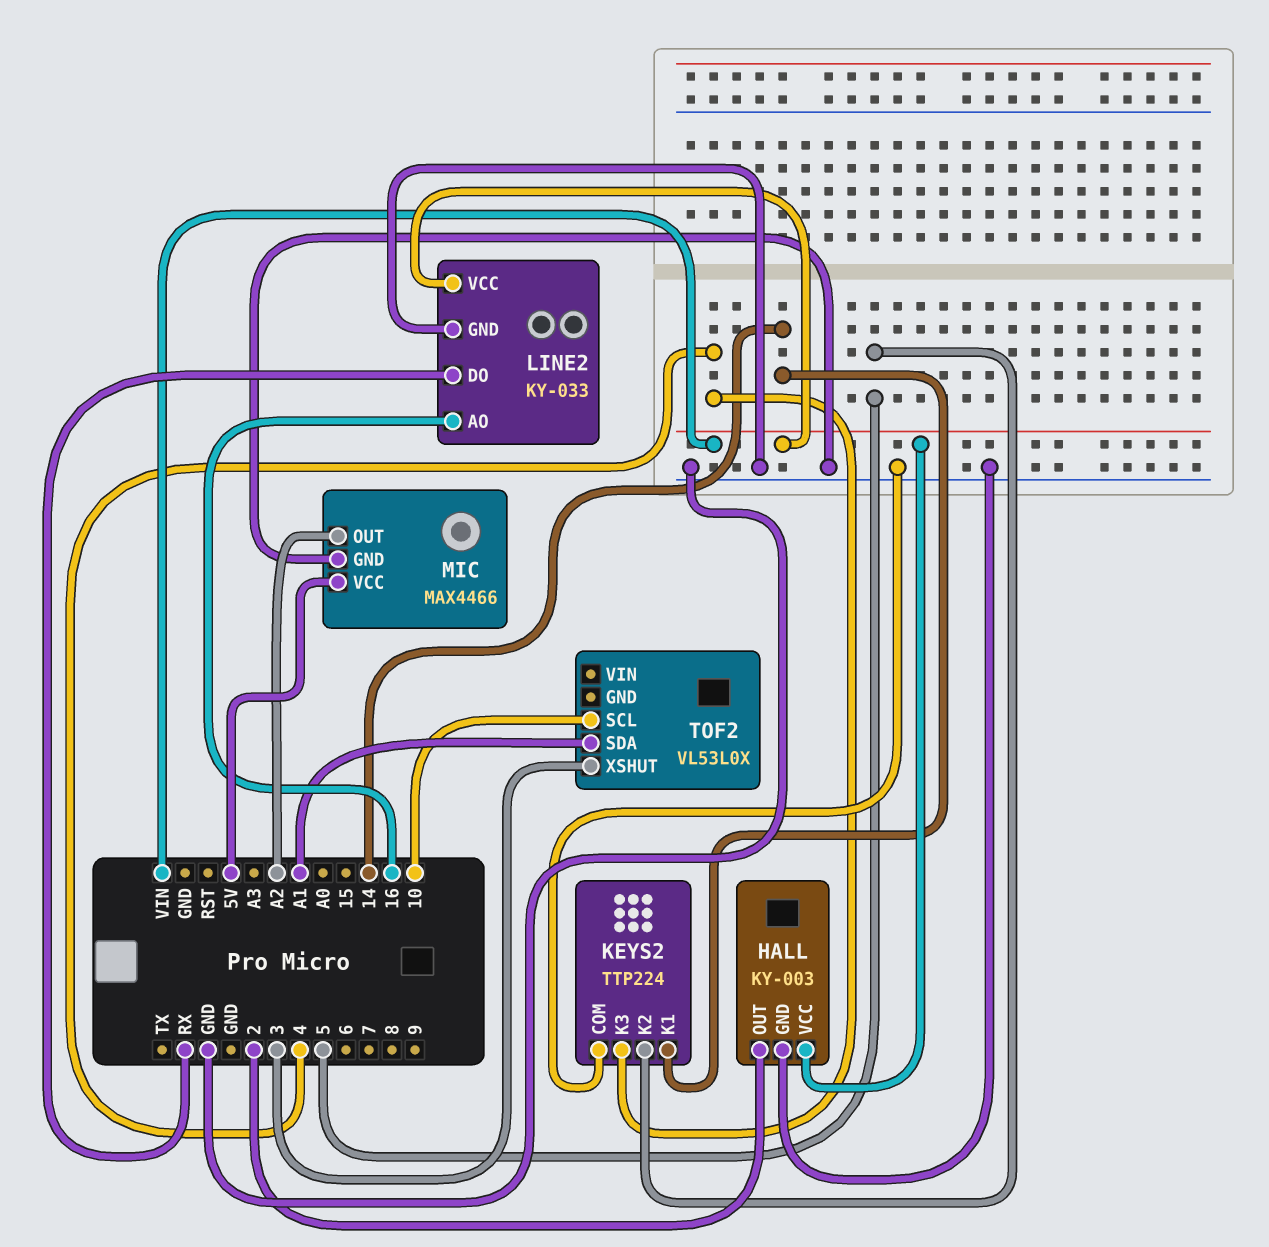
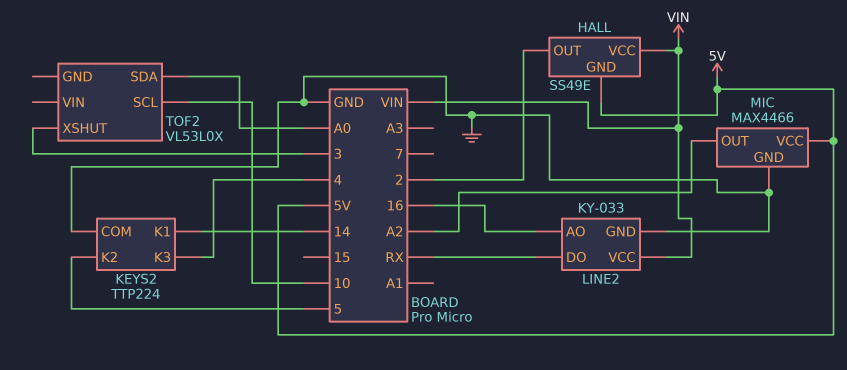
HALL: KY-003 -> SS49E
HALL pin GND: GND -> 5V
TOF2 pin SDA: A1 -> A0

